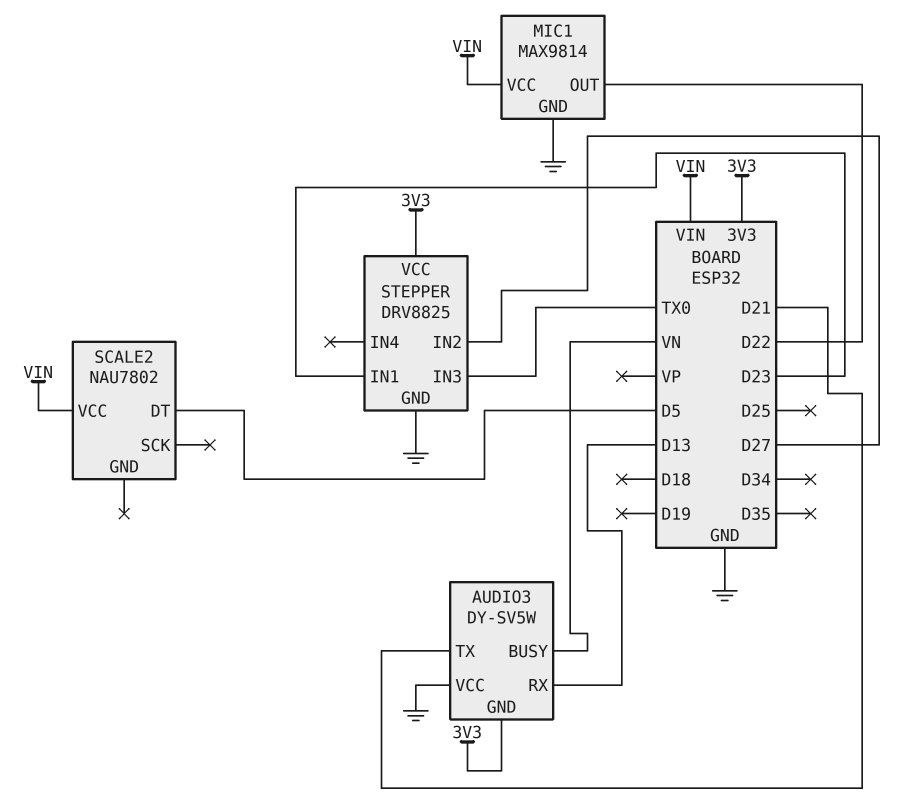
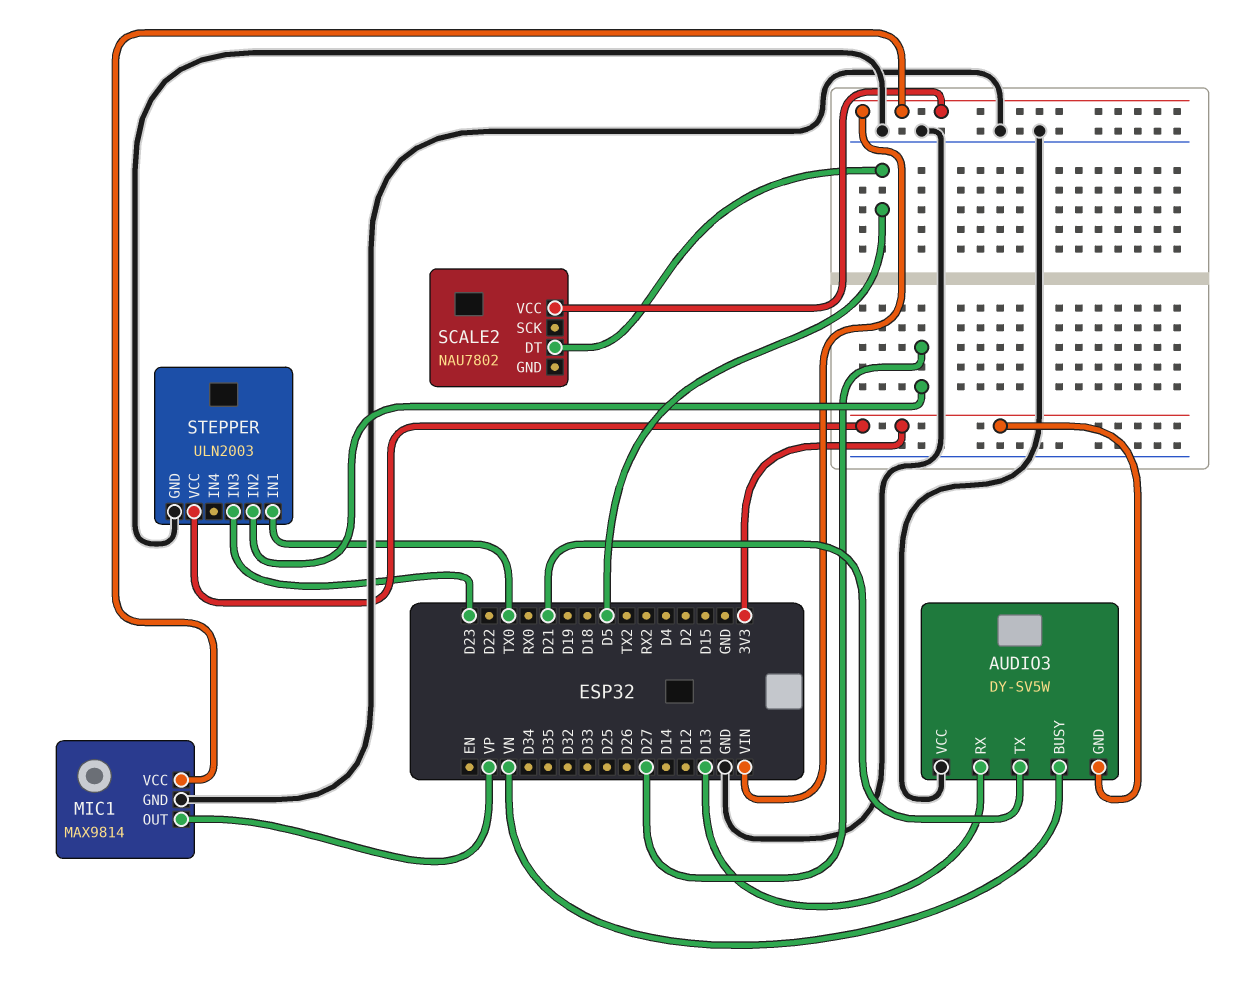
MIC1 pin OUT: D22 -> VP
STEPPER: DRV8825 -> ULN2003
STEPPER pin IN1: D23 -> TX0
STEPPER pin IN3: TX0 -> D23

